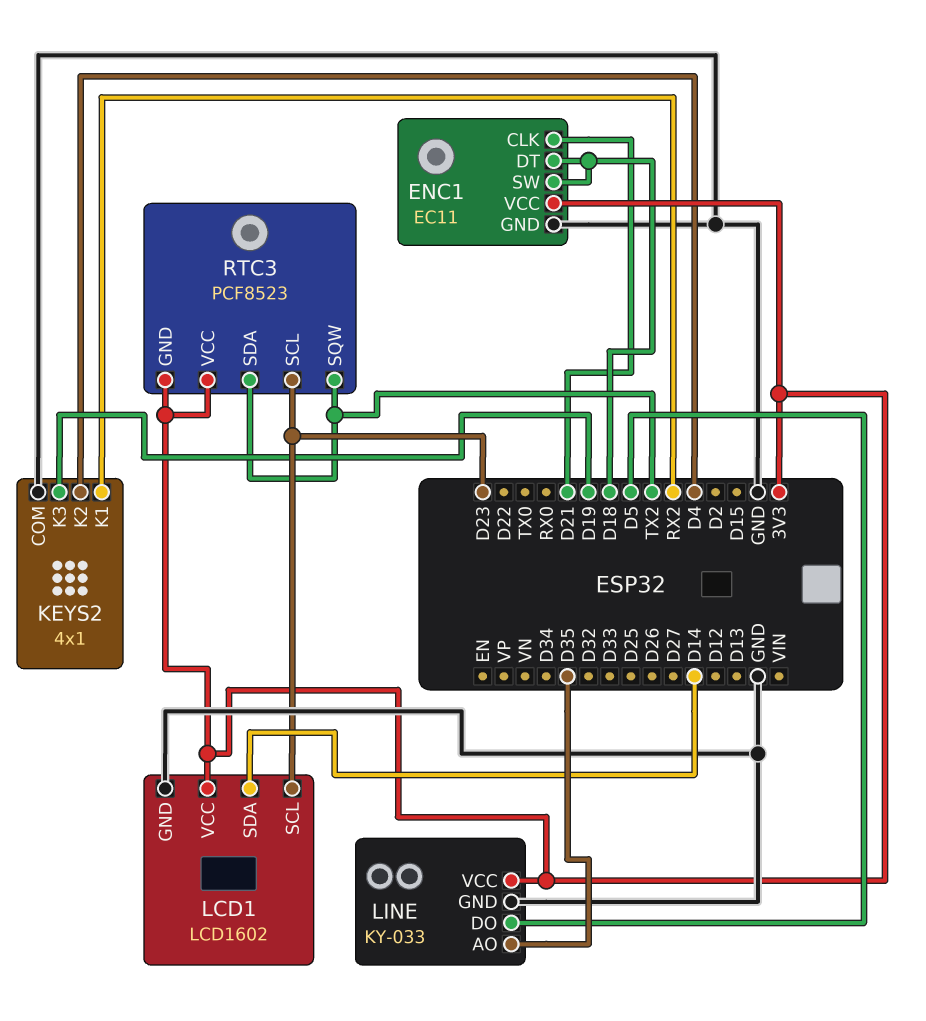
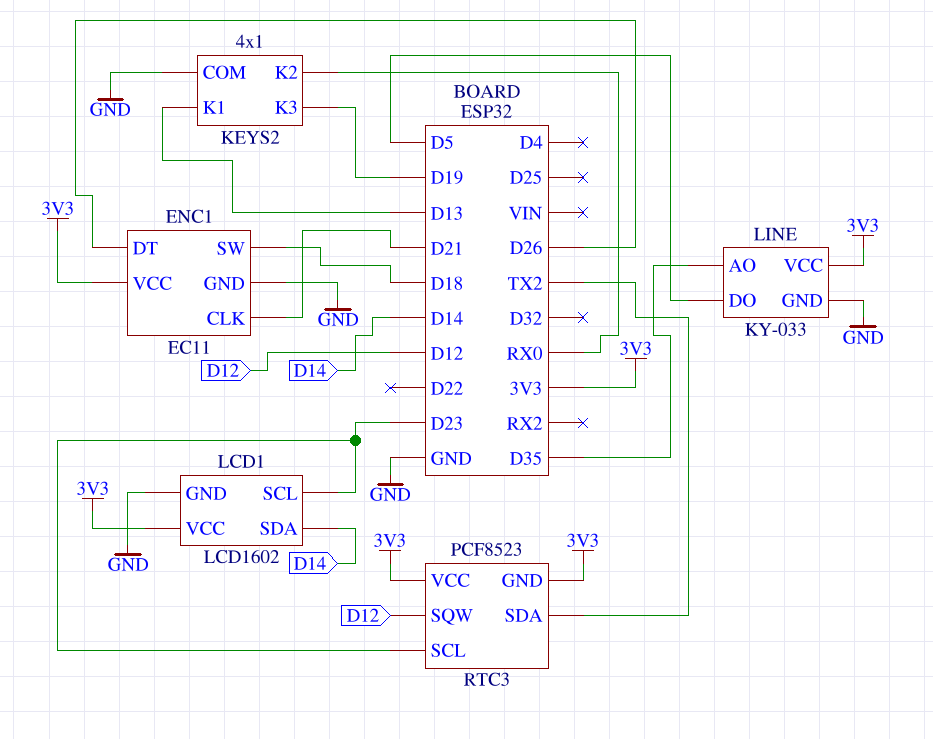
ENC1 pin DT: D18 -> D26
KEYS2 pin K1: RX2 -> D13
KEYS2 pin K2: D4 -> RX0
RTC3 pin SQW: TX2 -> D12

